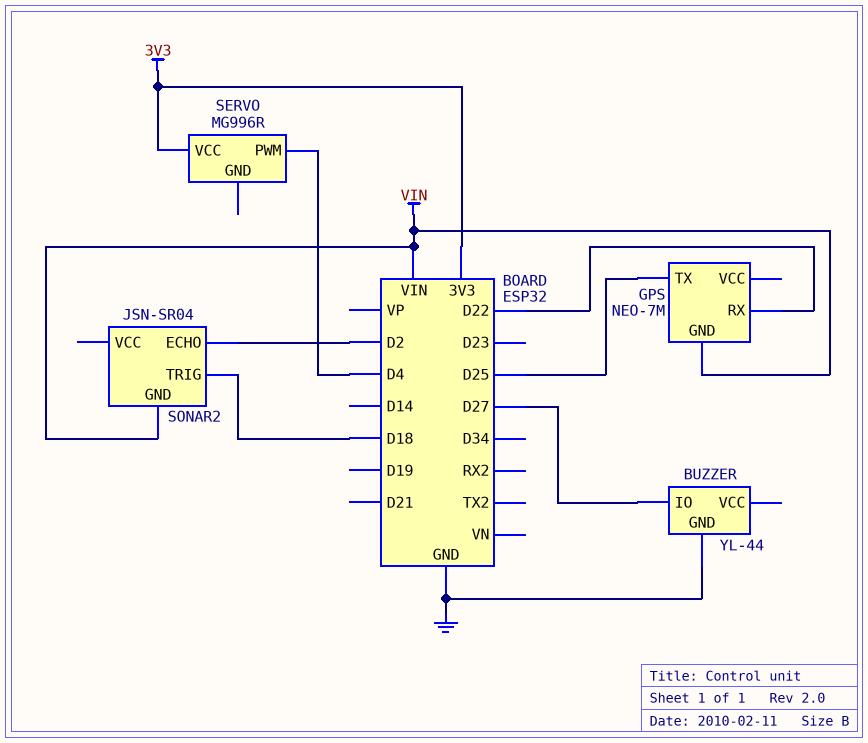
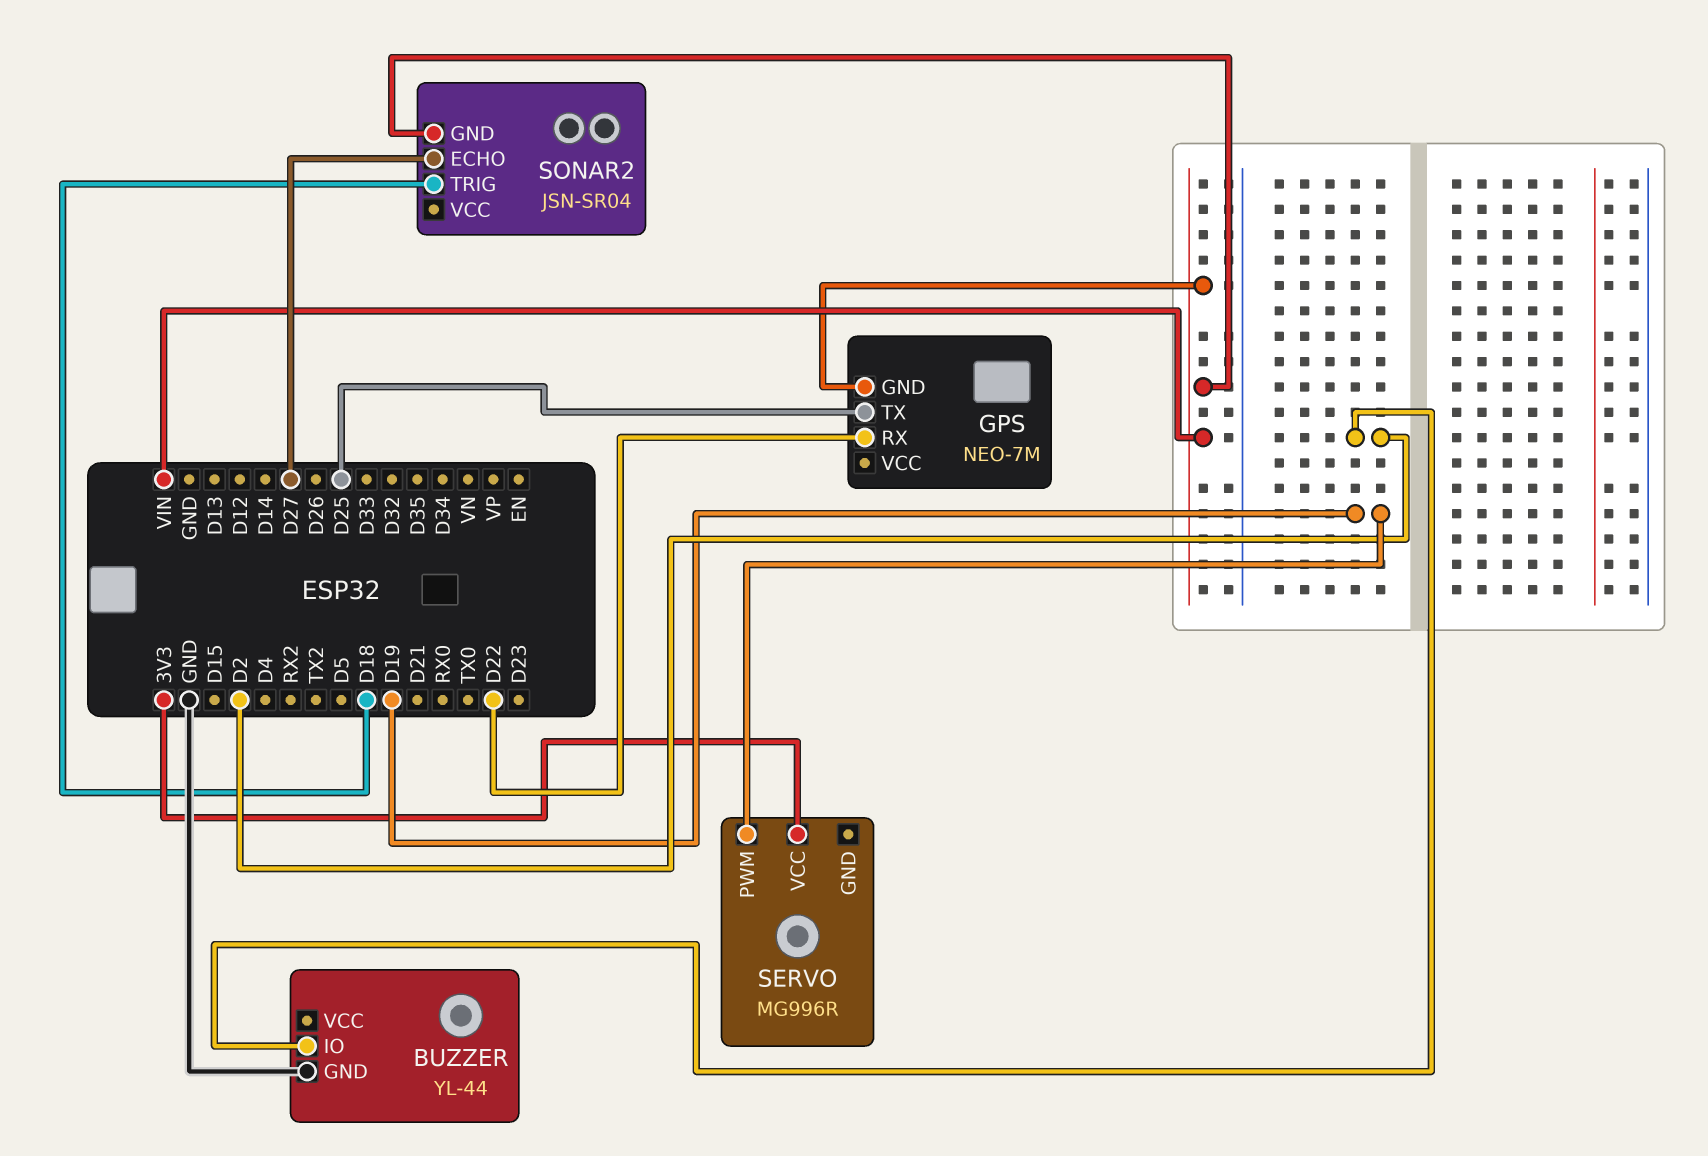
BUZZER pin IO: D27 -> D2
SERVO pin PWM: D4 -> D19
SONAR2 pin ECHO: D2 -> D27

